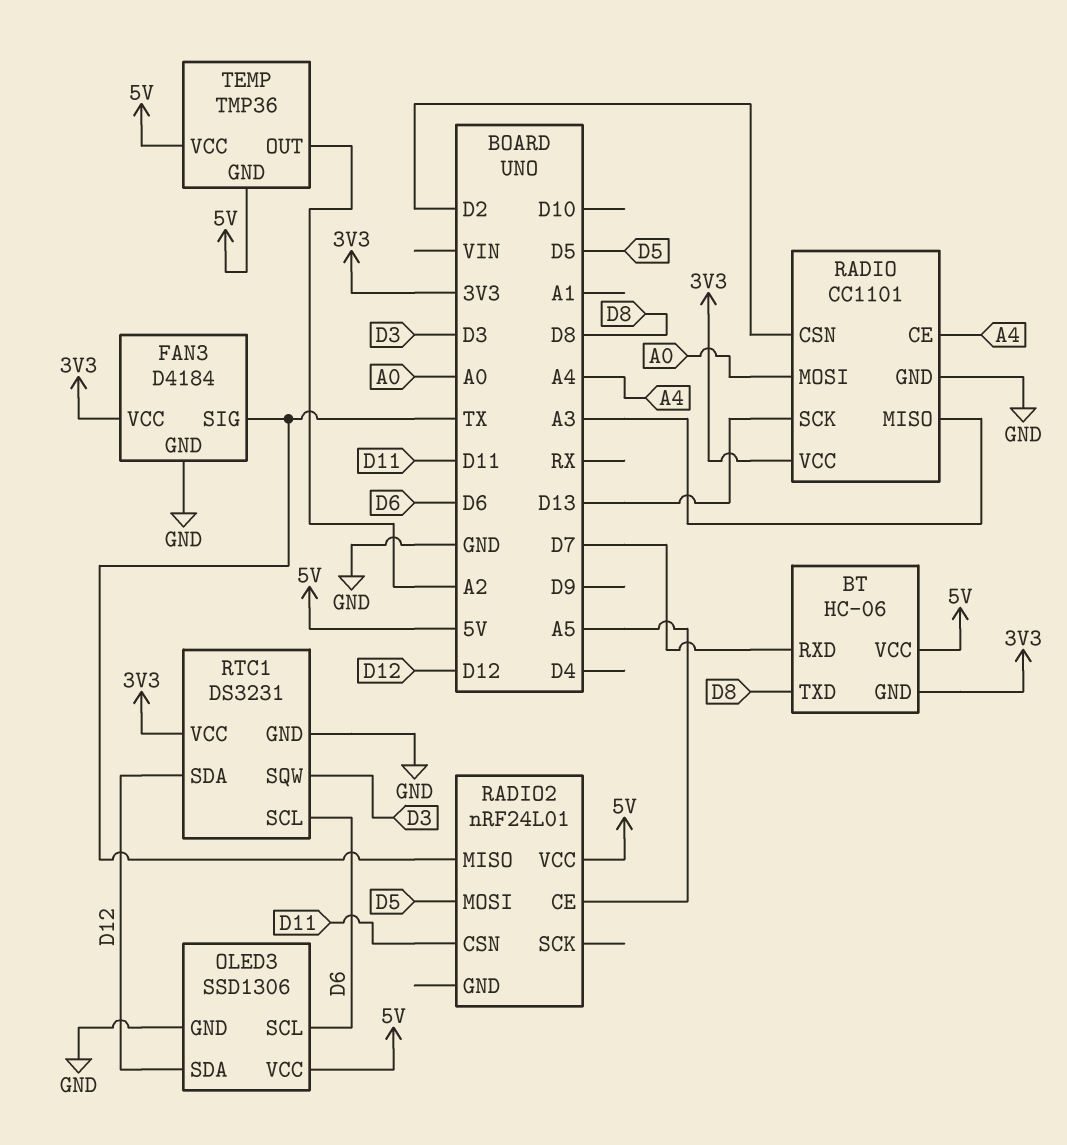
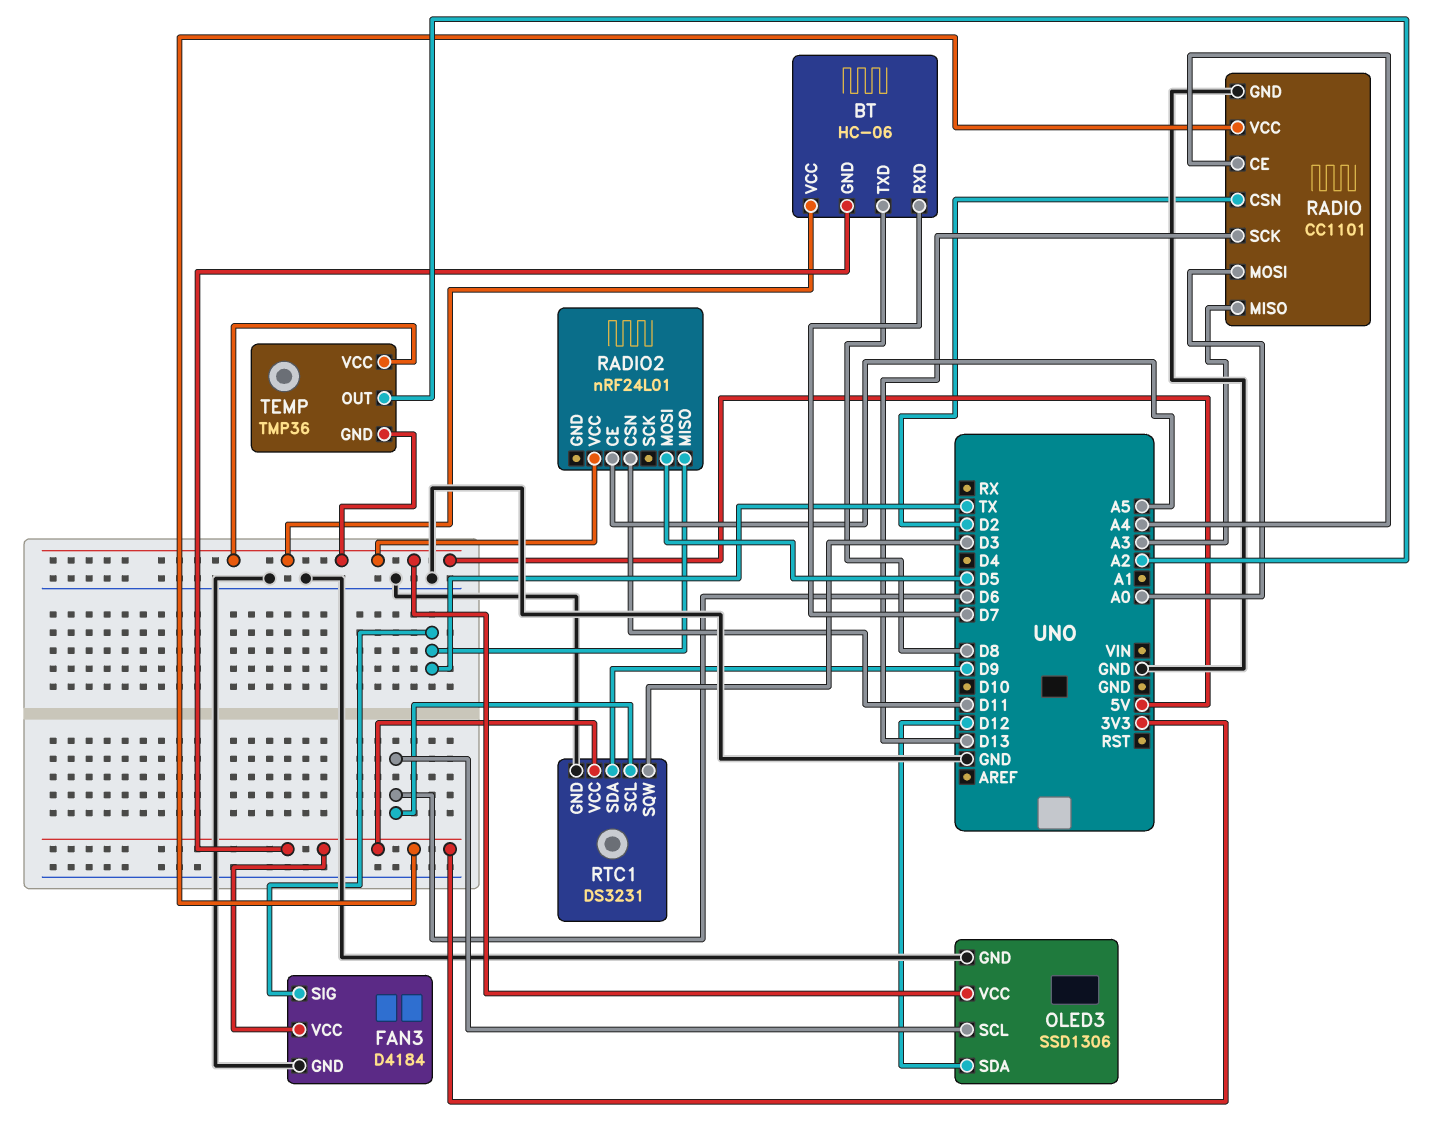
RTC1 pin SDA: D12 -> D9

